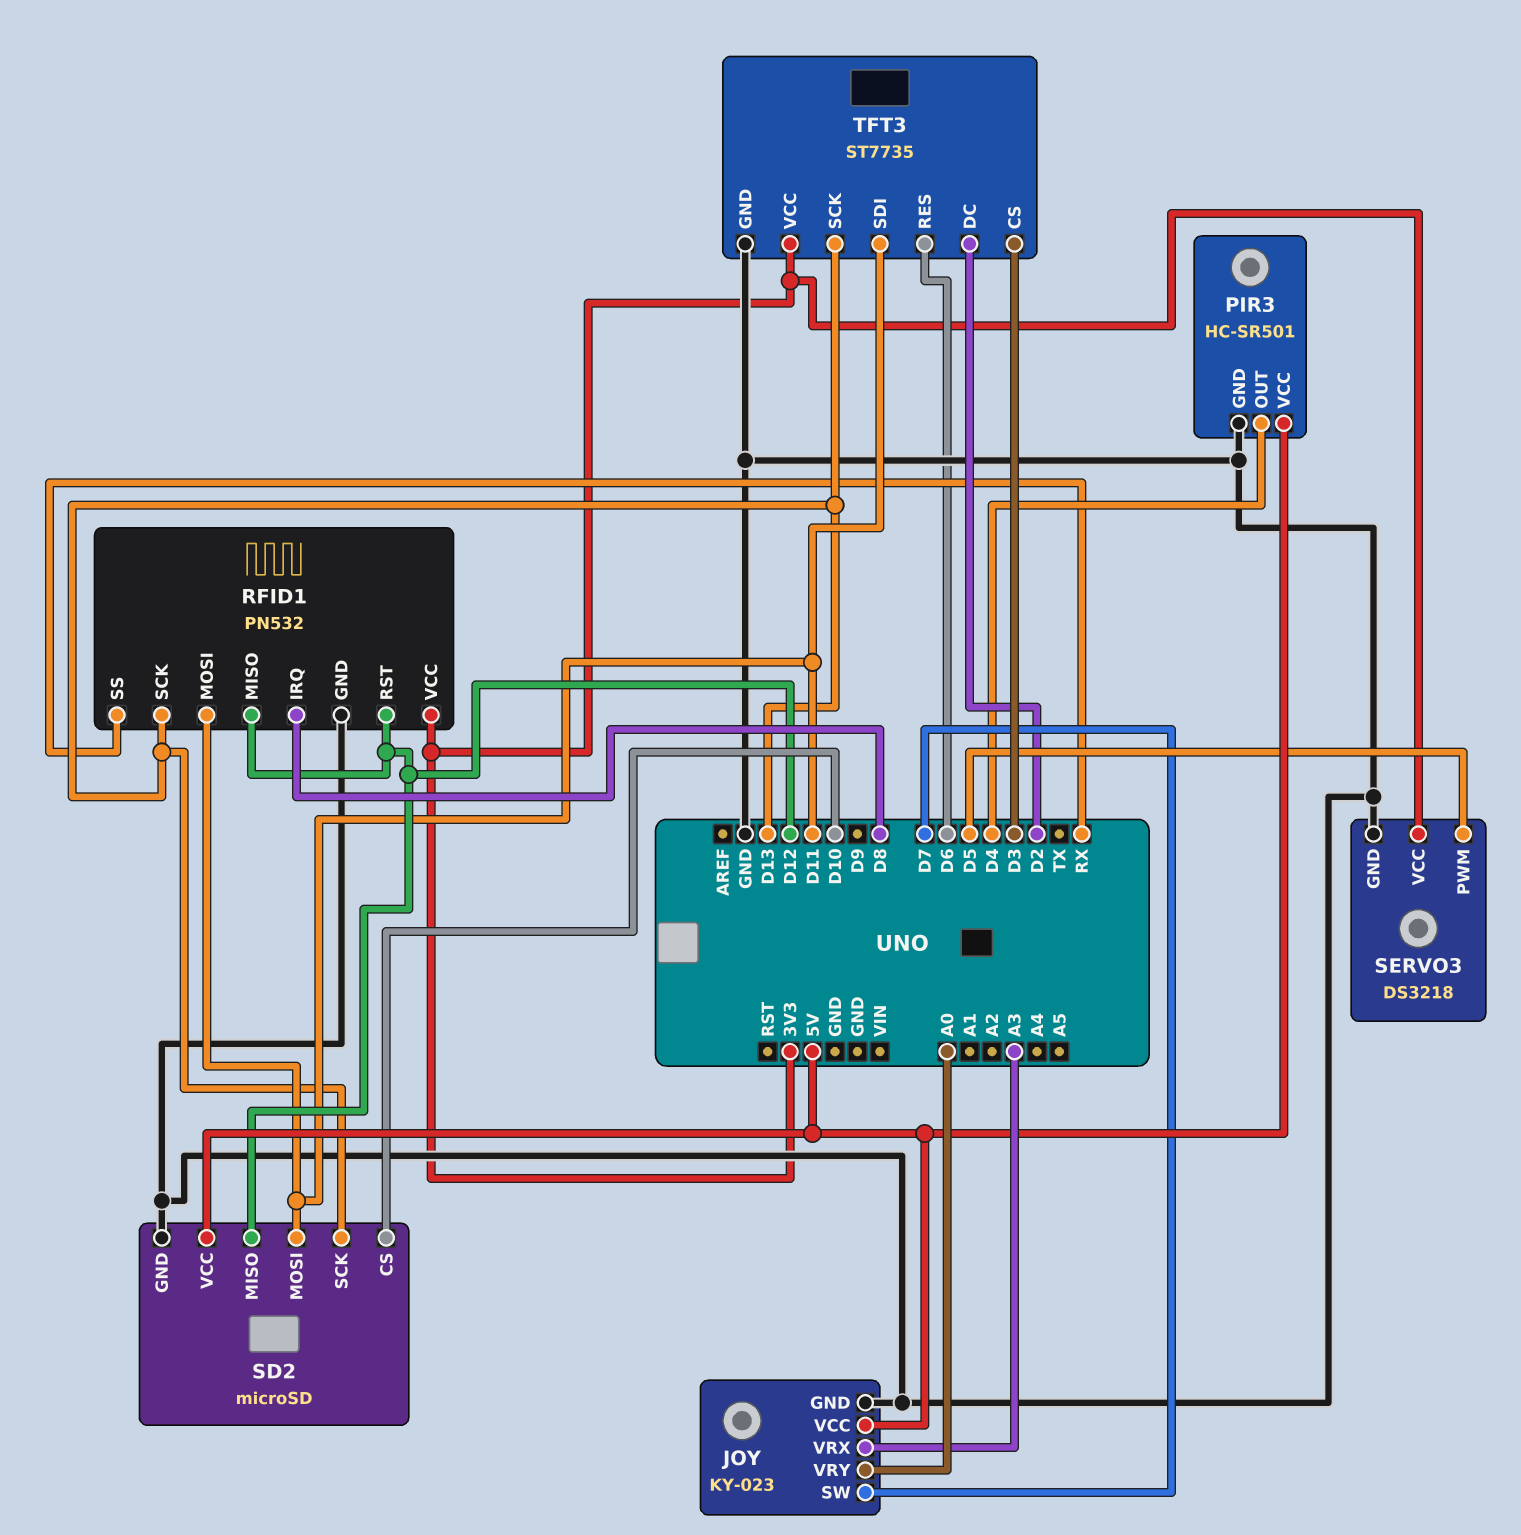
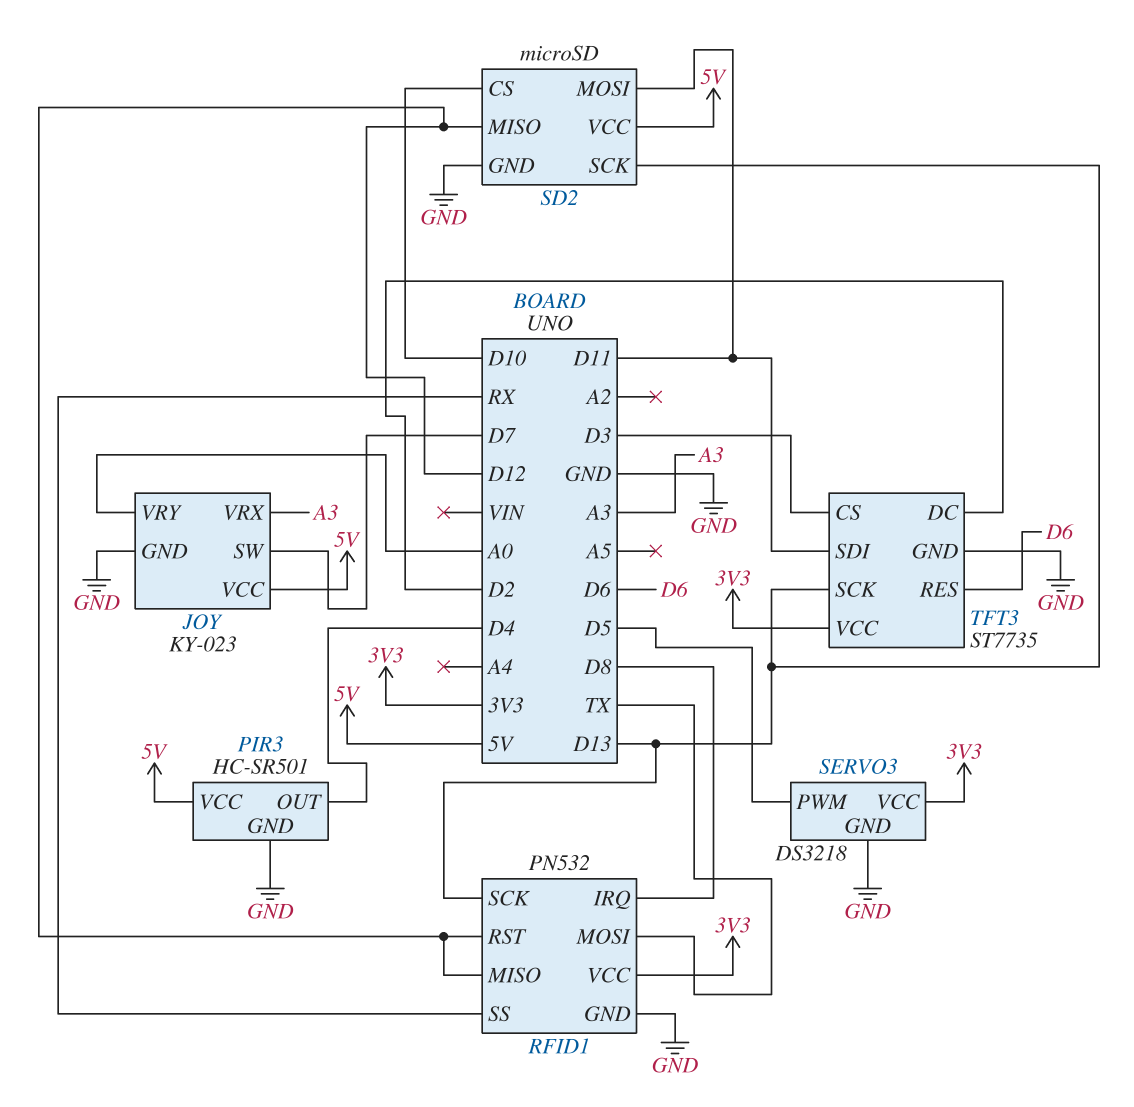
RFID1 pin MOSI: D11 -> TX

